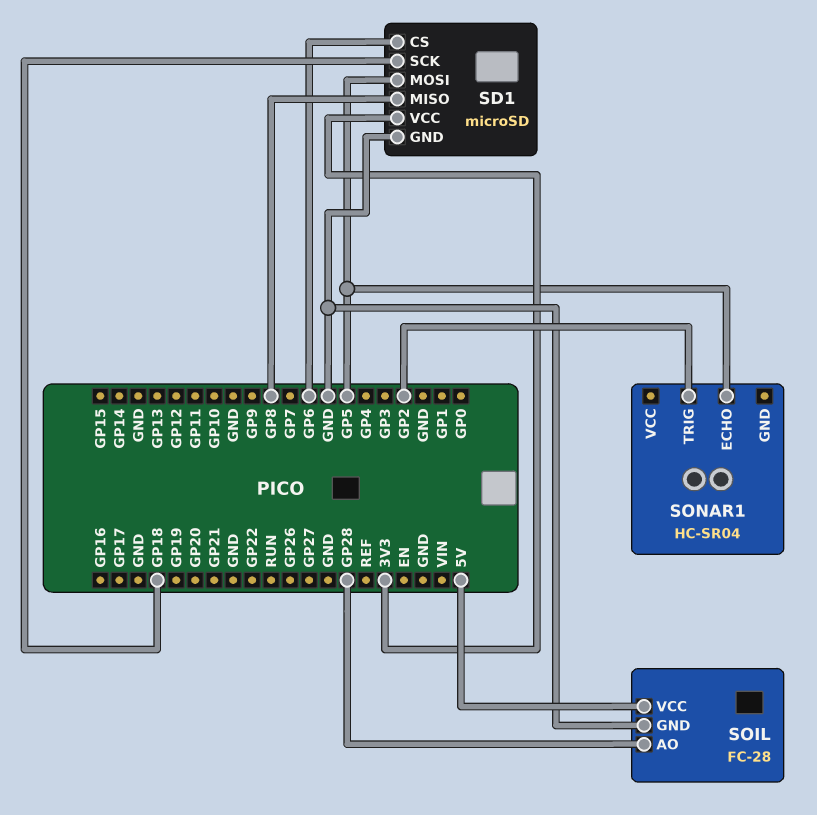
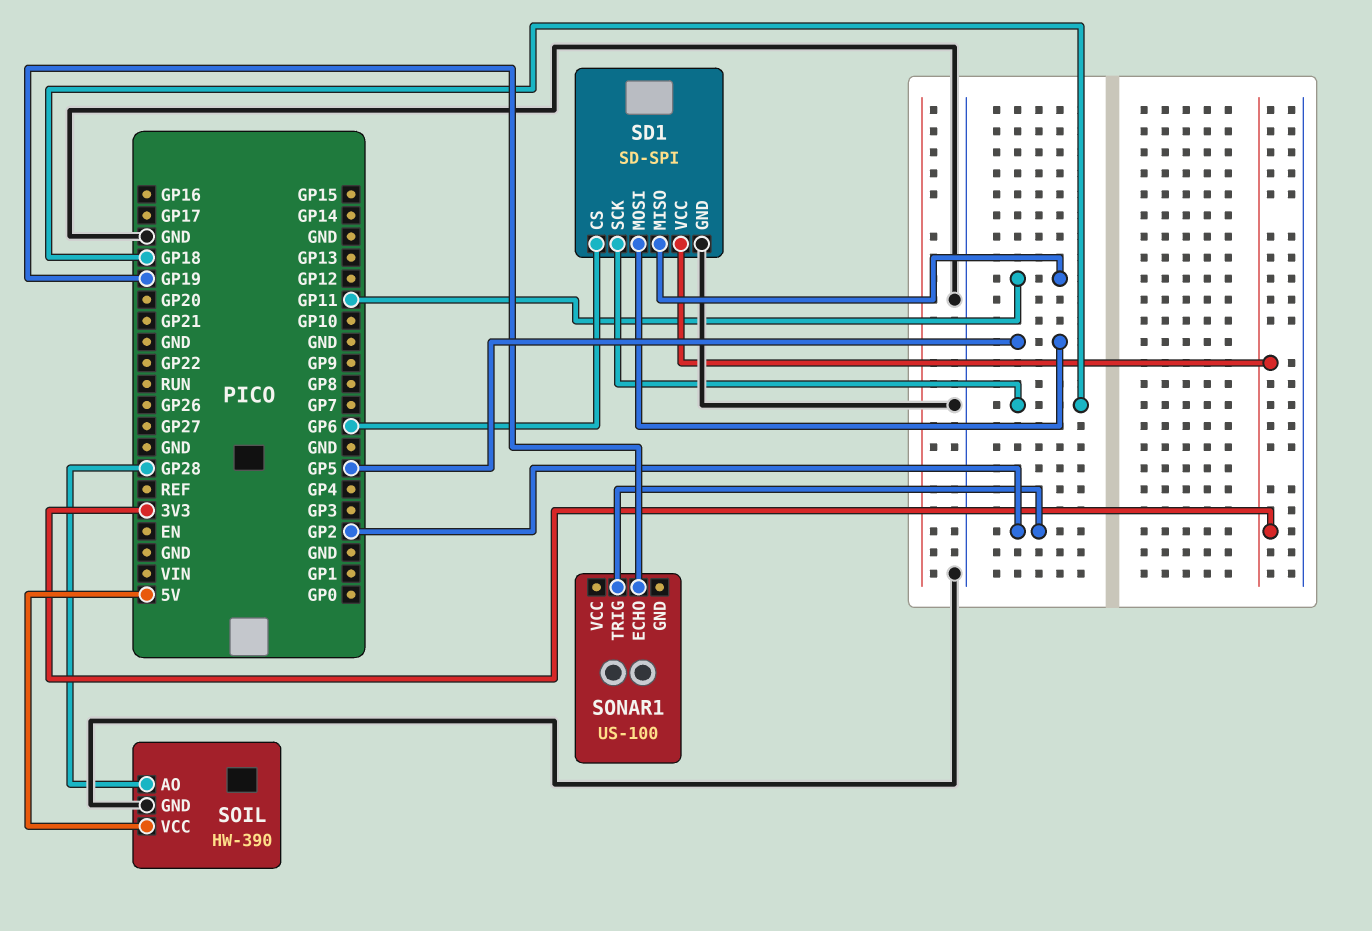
SD1: microSD -> SD-SPI
SD1 pin MISO: GP8 -> GP11
SOIL: FC-28 -> HW-390
SONAR1: HC-SR04 -> US-100
SONAR1 pin ECHO: GP5 -> GP19

